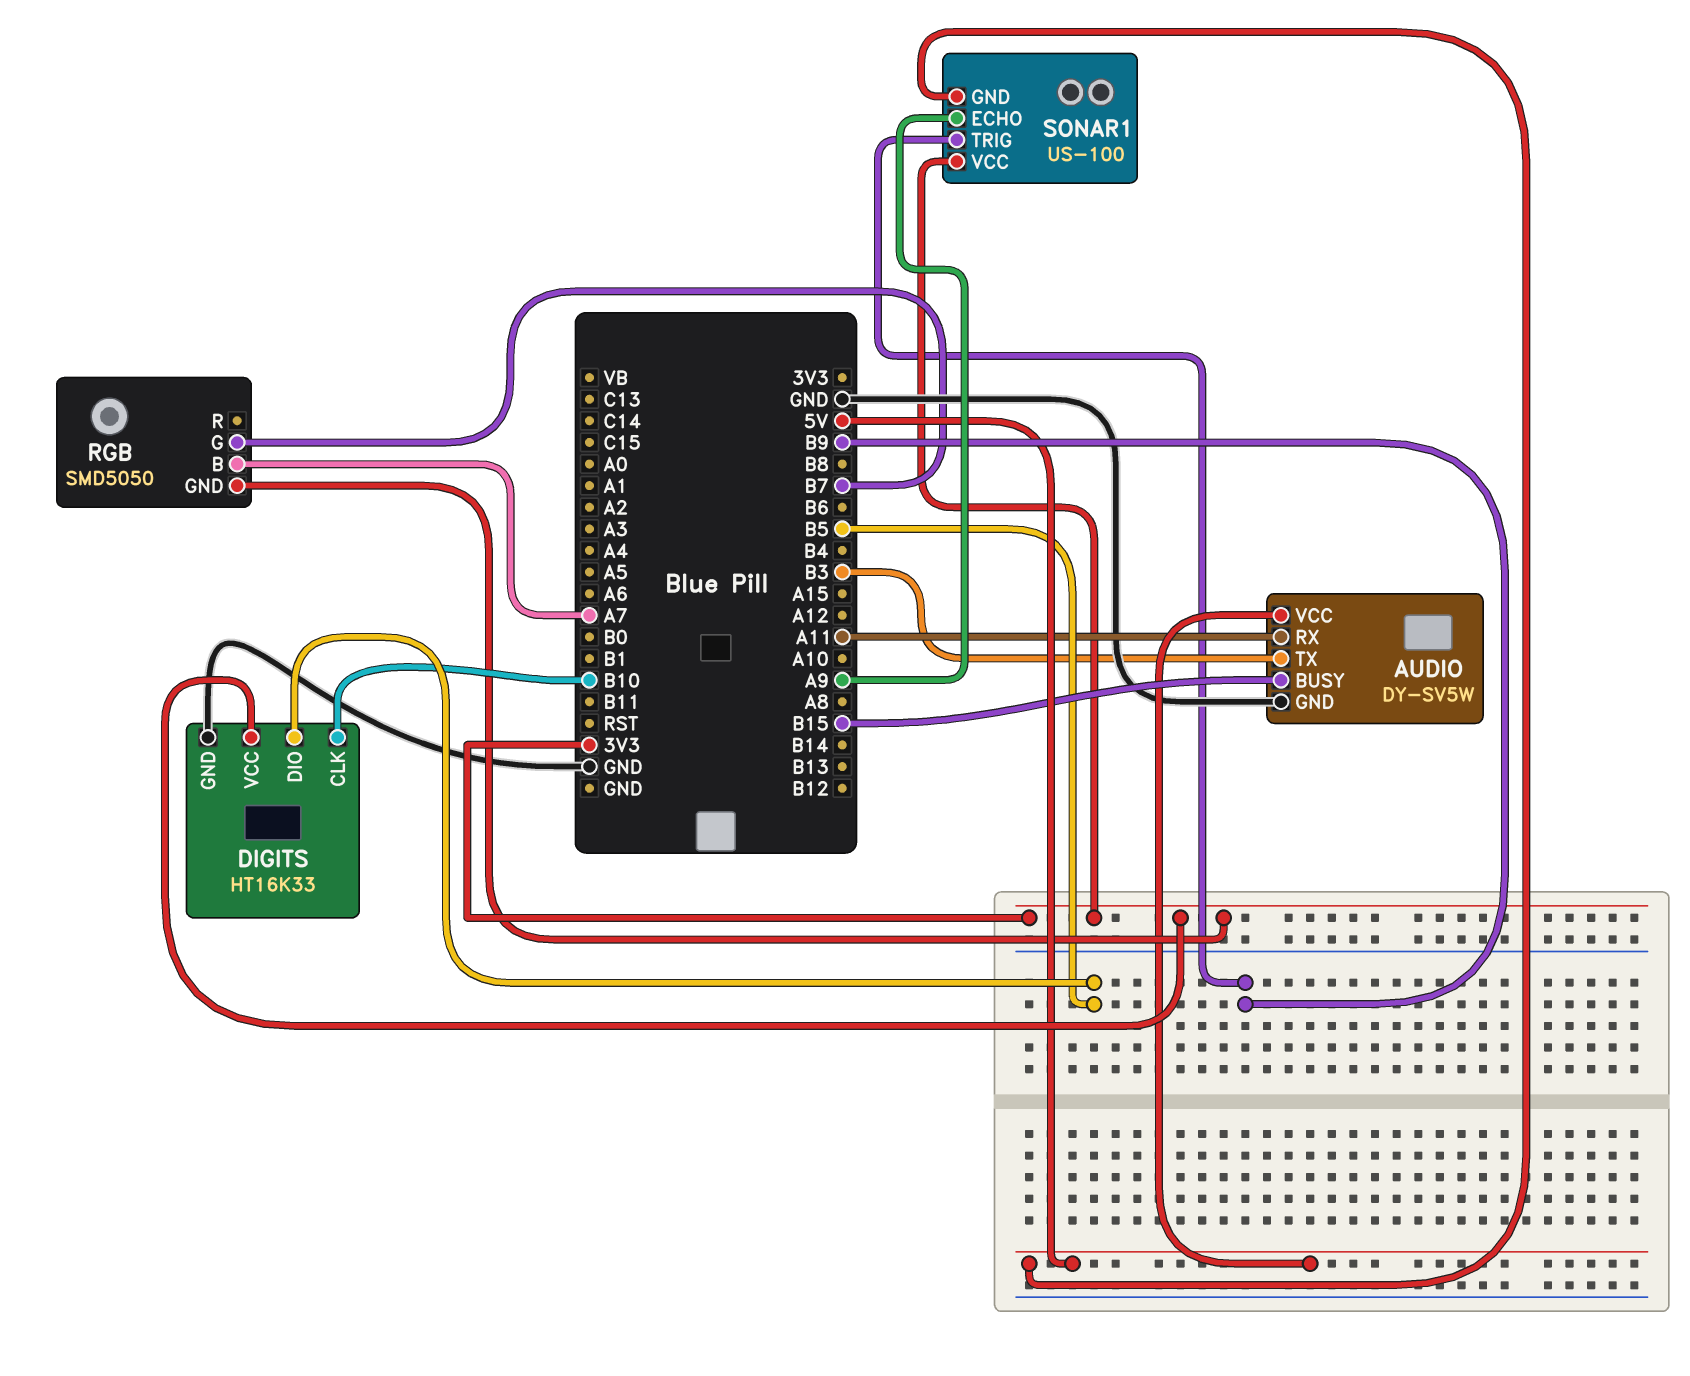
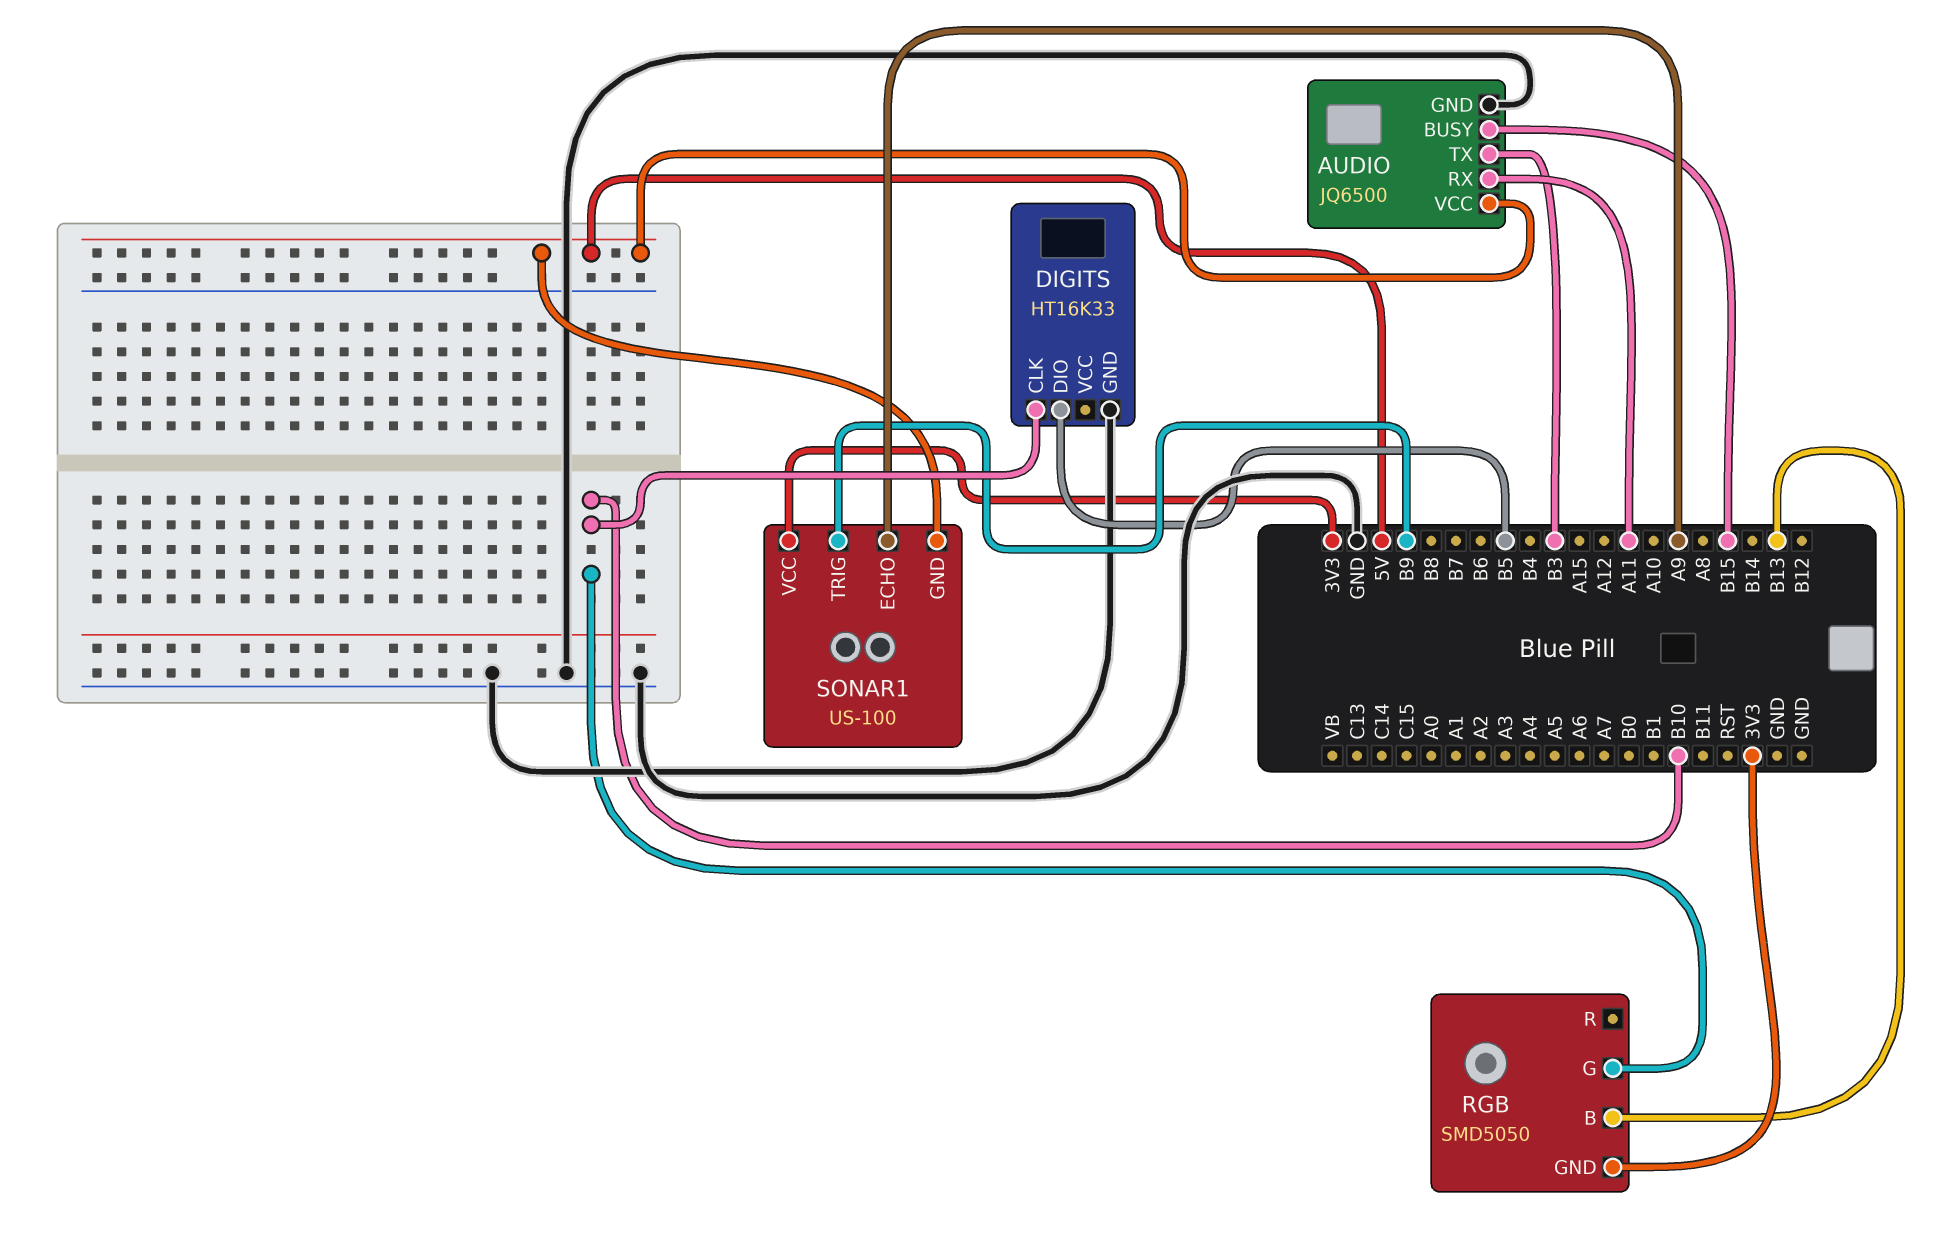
AUDIO: DY-SV5W -> JQ6500
DIGITS pin VCC: 3V3 -> none
RGB pin B: A7 -> B13
RGB pin G: B7 -> B10

